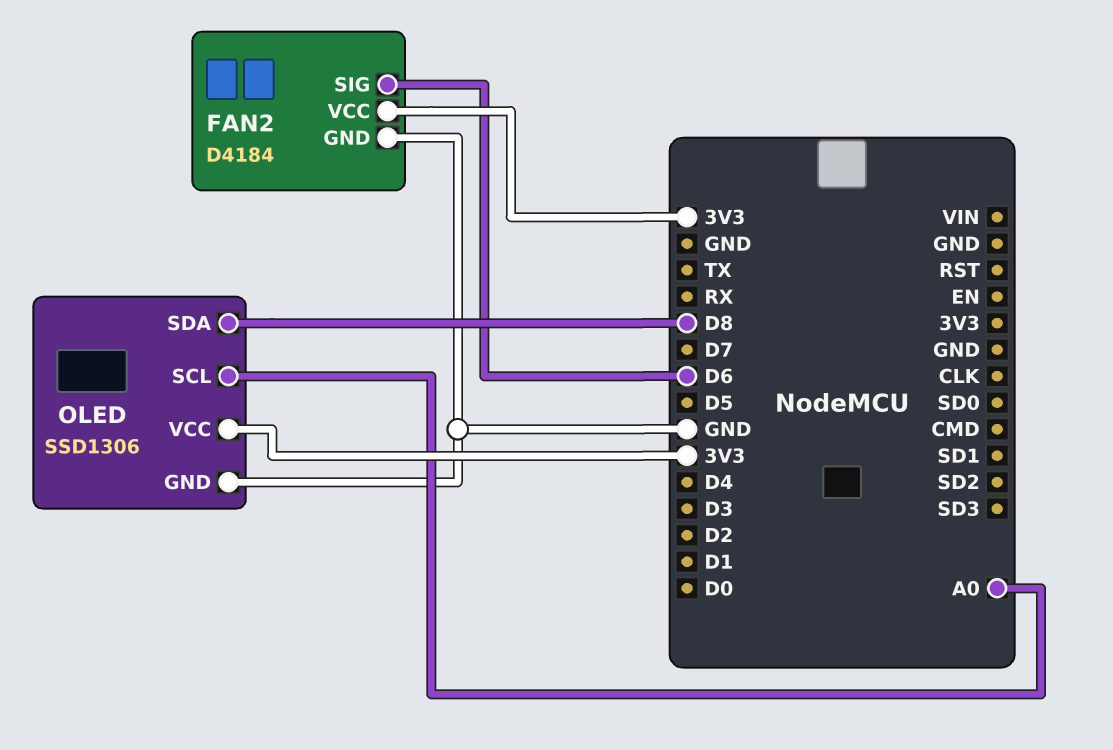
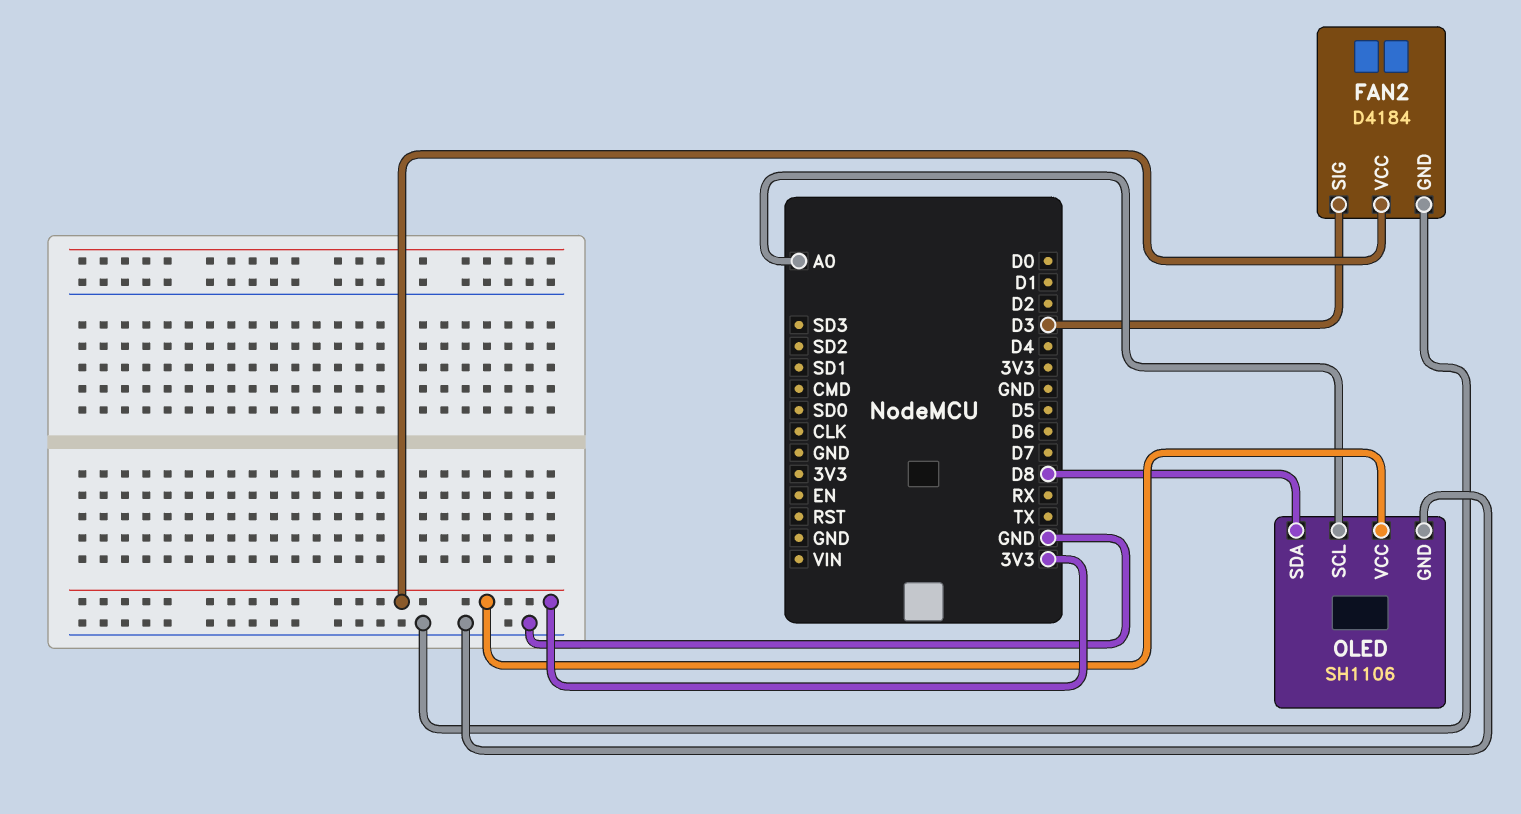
FAN2 pin SIG: D6 -> D3
OLED: SSD1306 -> SH1106

